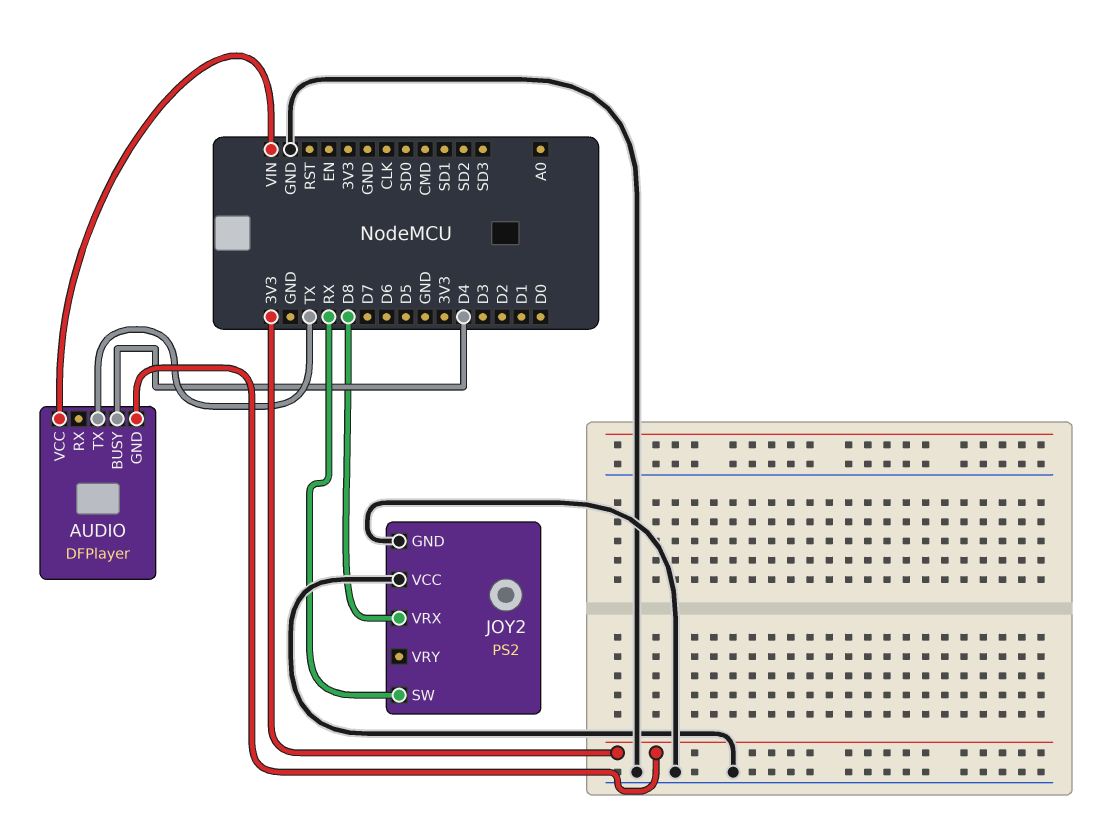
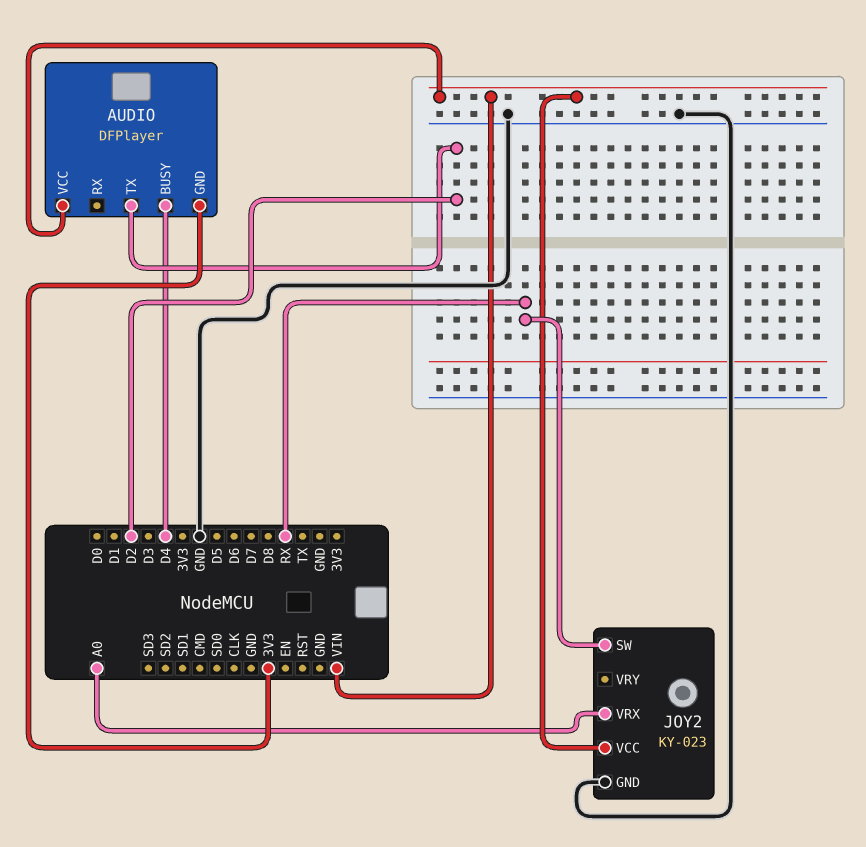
AUDIO pin TX: TX -> D2
JOY2: PS2 -> KY-023
JOY2 pin VCC: GND -> VIN
JOY2 pin VRX: D8 -> A0

